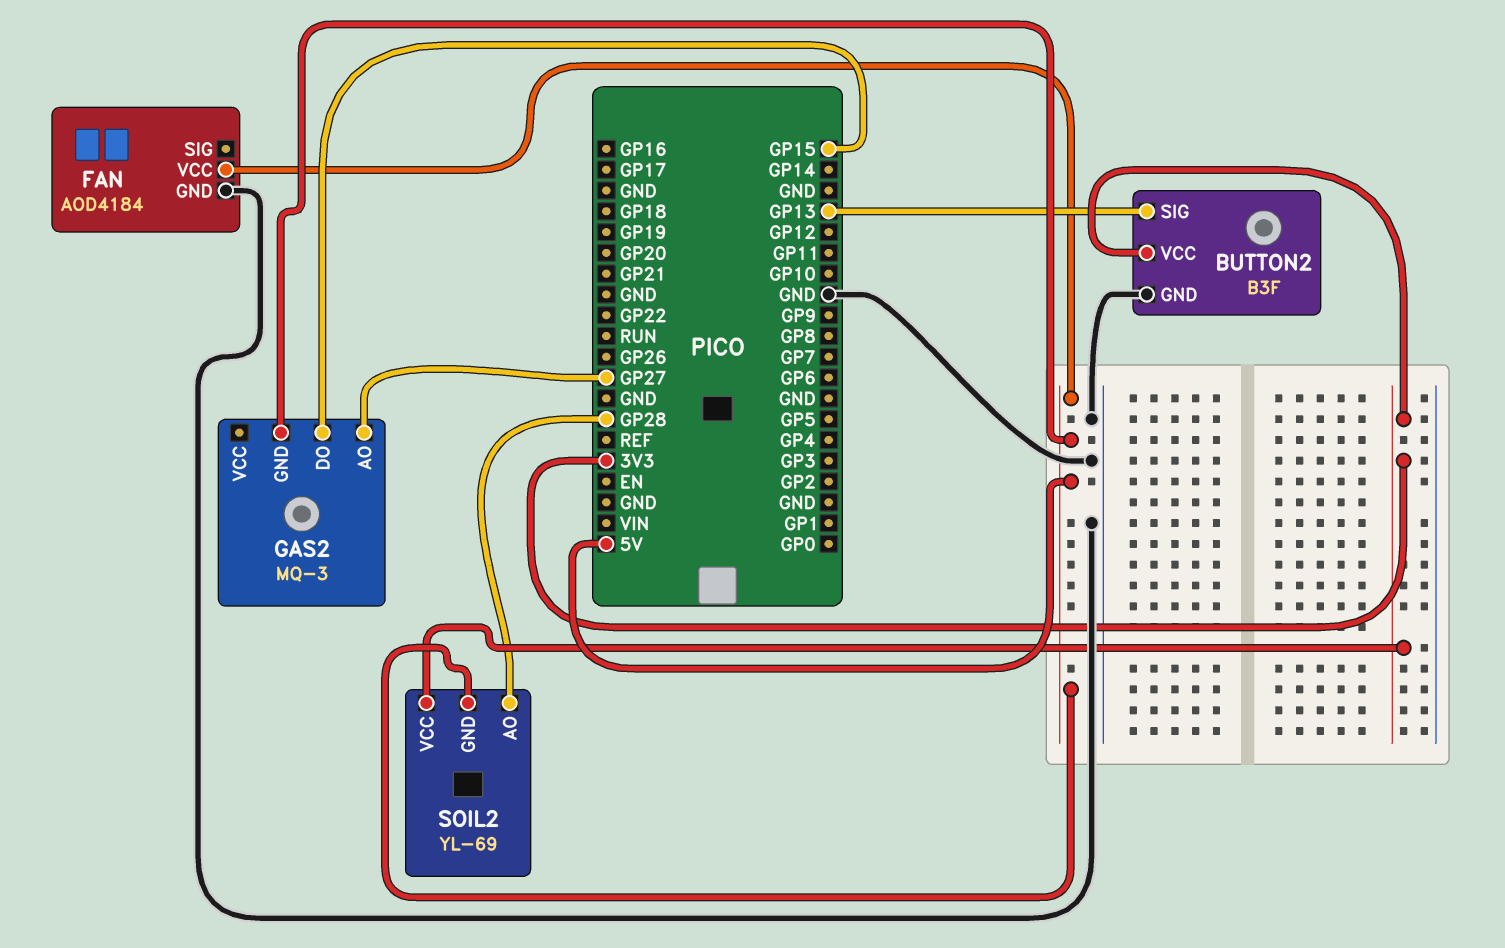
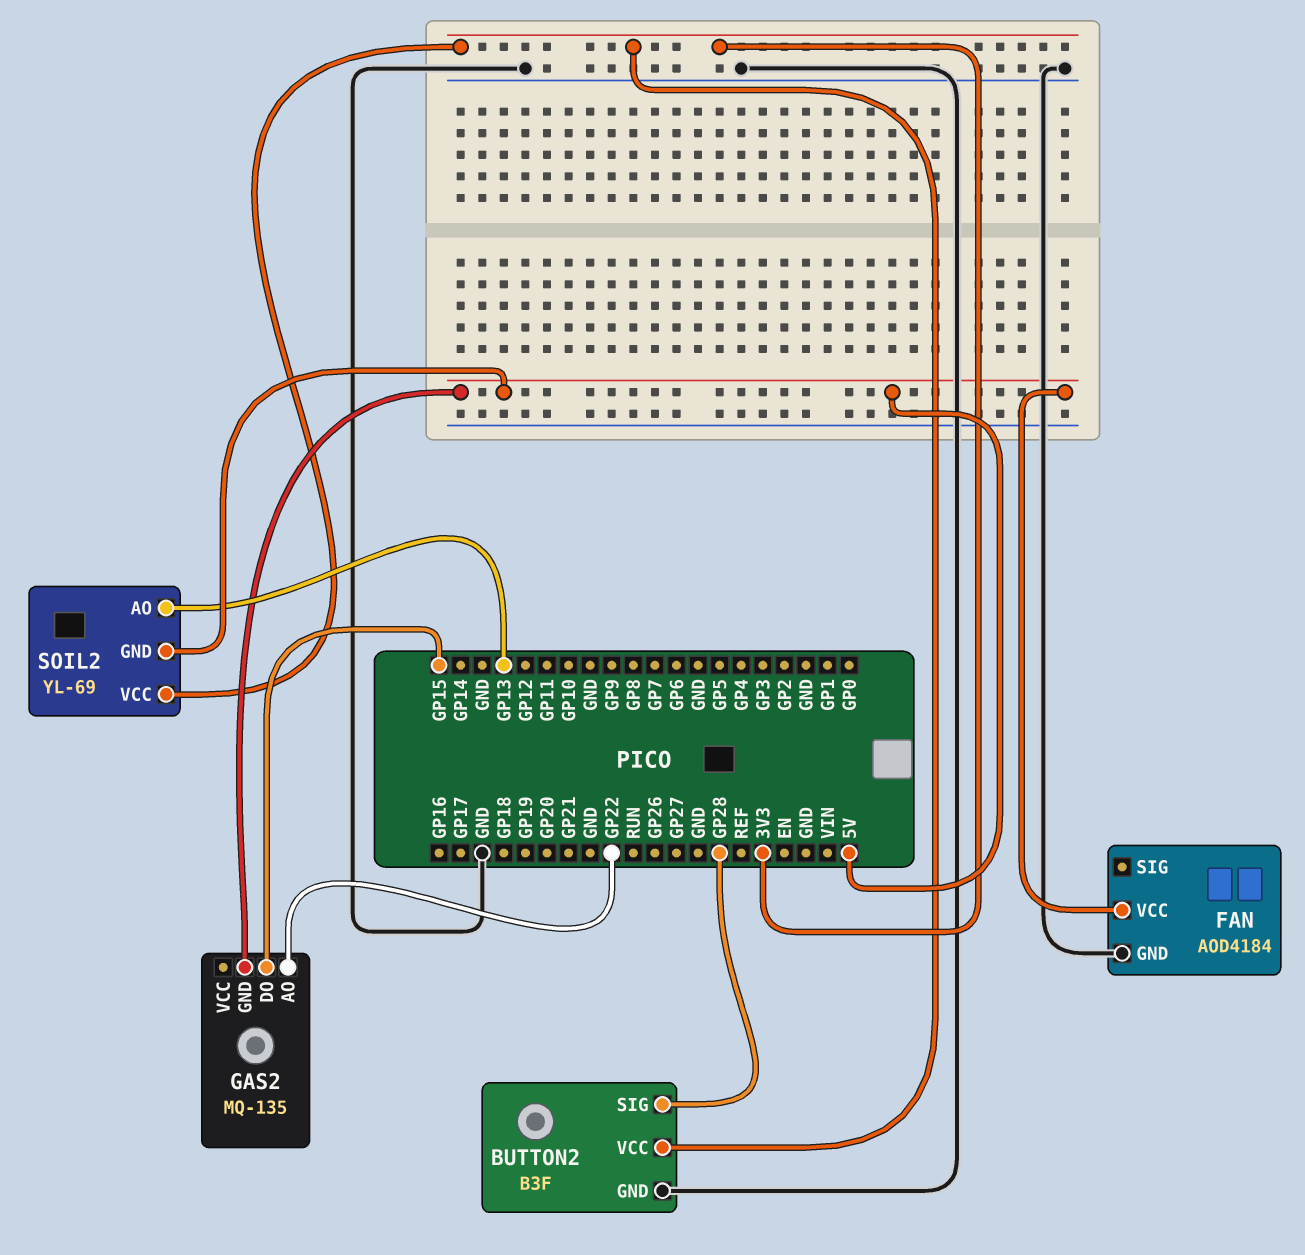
BUTTON2 pin SIG: GP13 -> GP28
GAS2: MQ-3 -> MQ-135
GAS2 pin AO: GP27 -> GP22
SOIL2 pin AO: GP28 -> GP13

